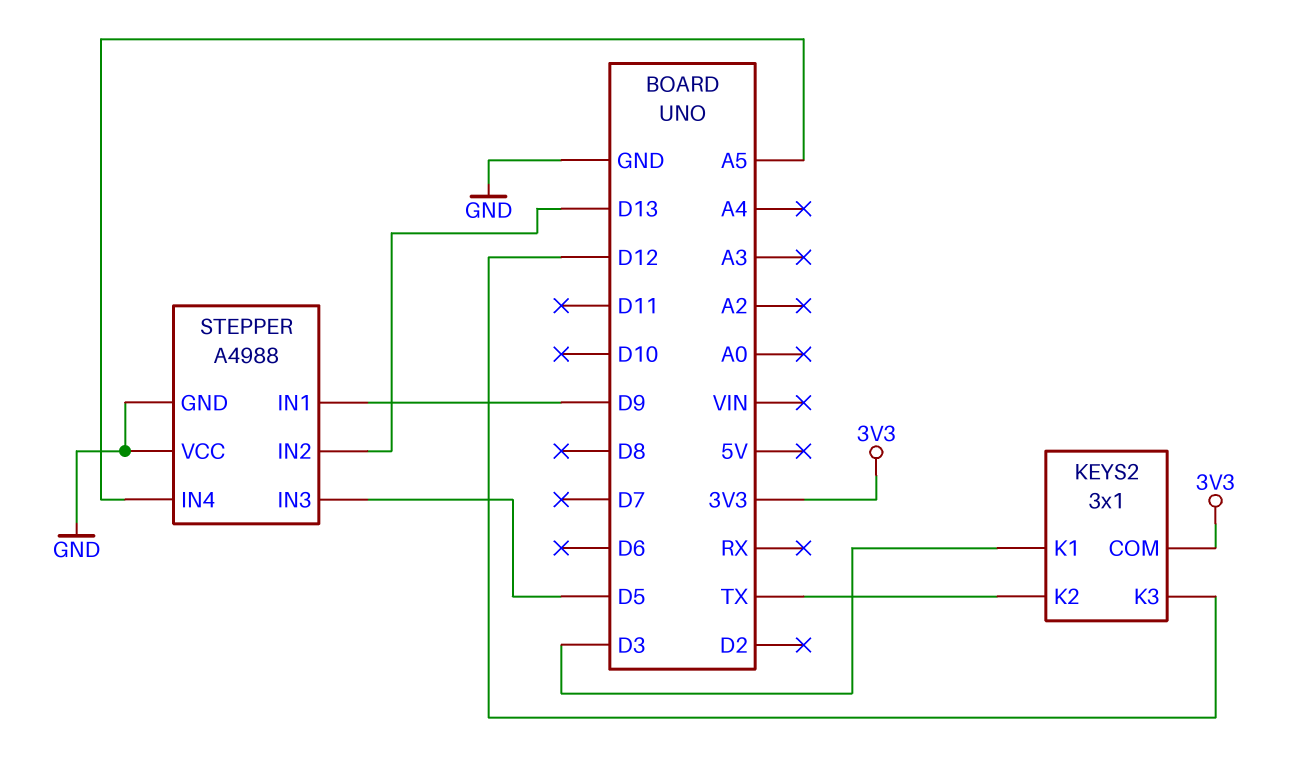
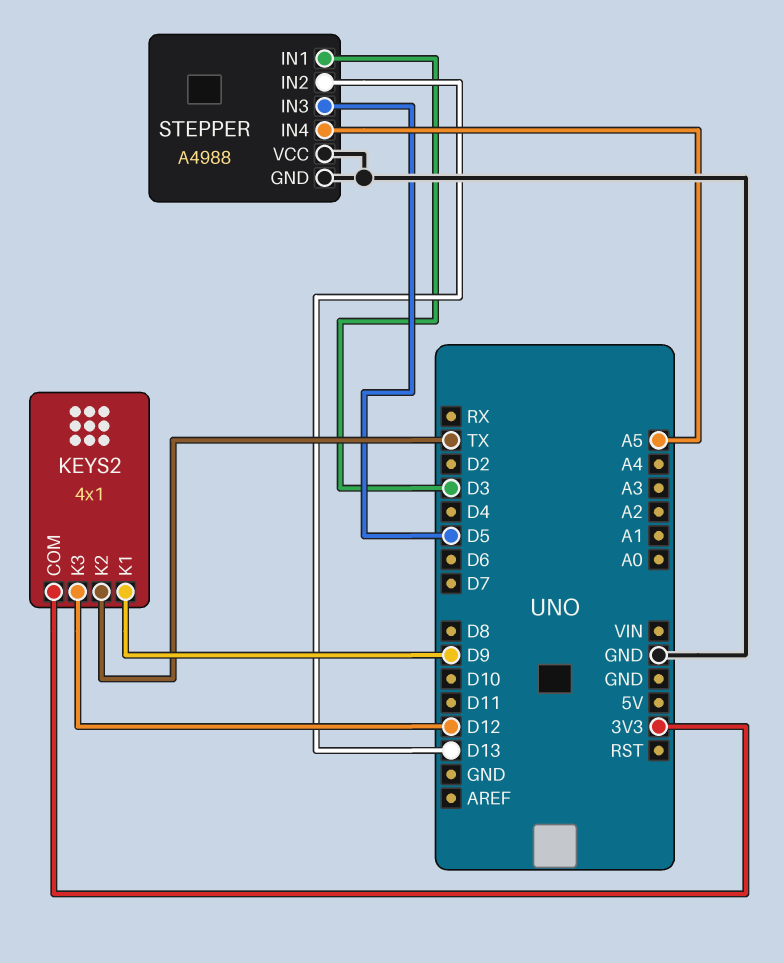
KEYS2: 3x1 -> 4x1
KEYS2 pin K1: D3 -> D9
STEPPER pin IN1: D9 -> D3

